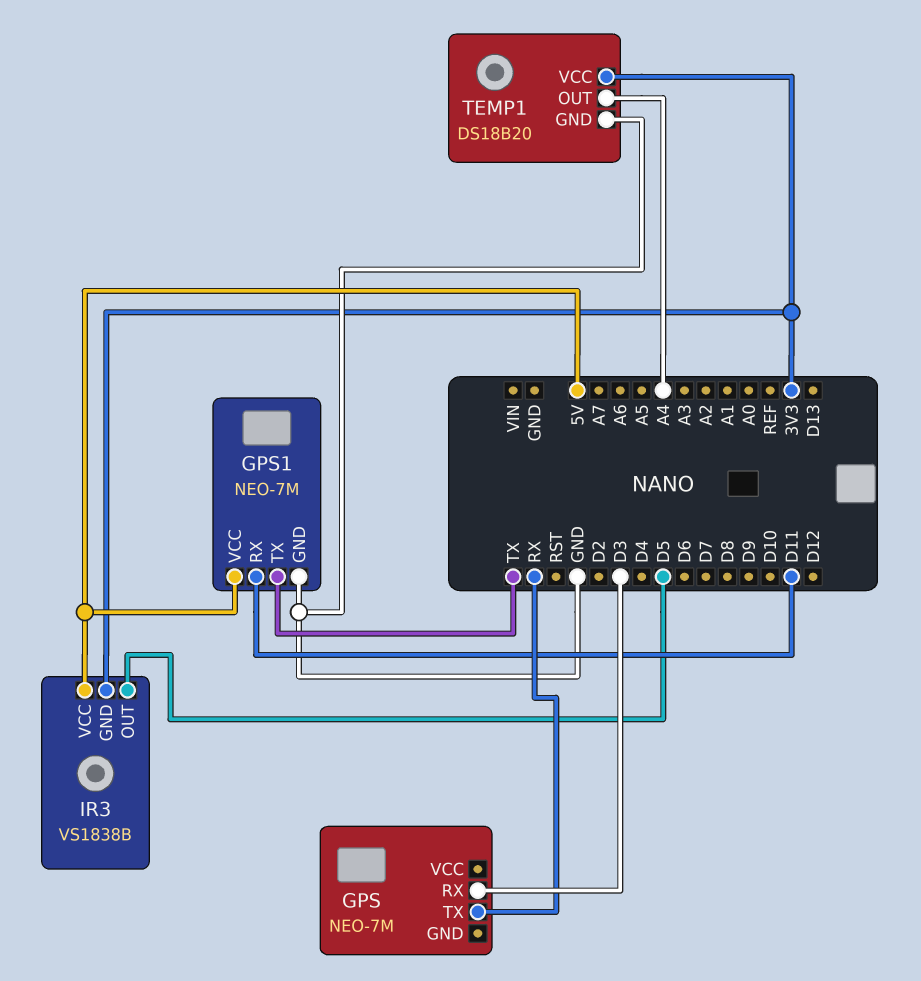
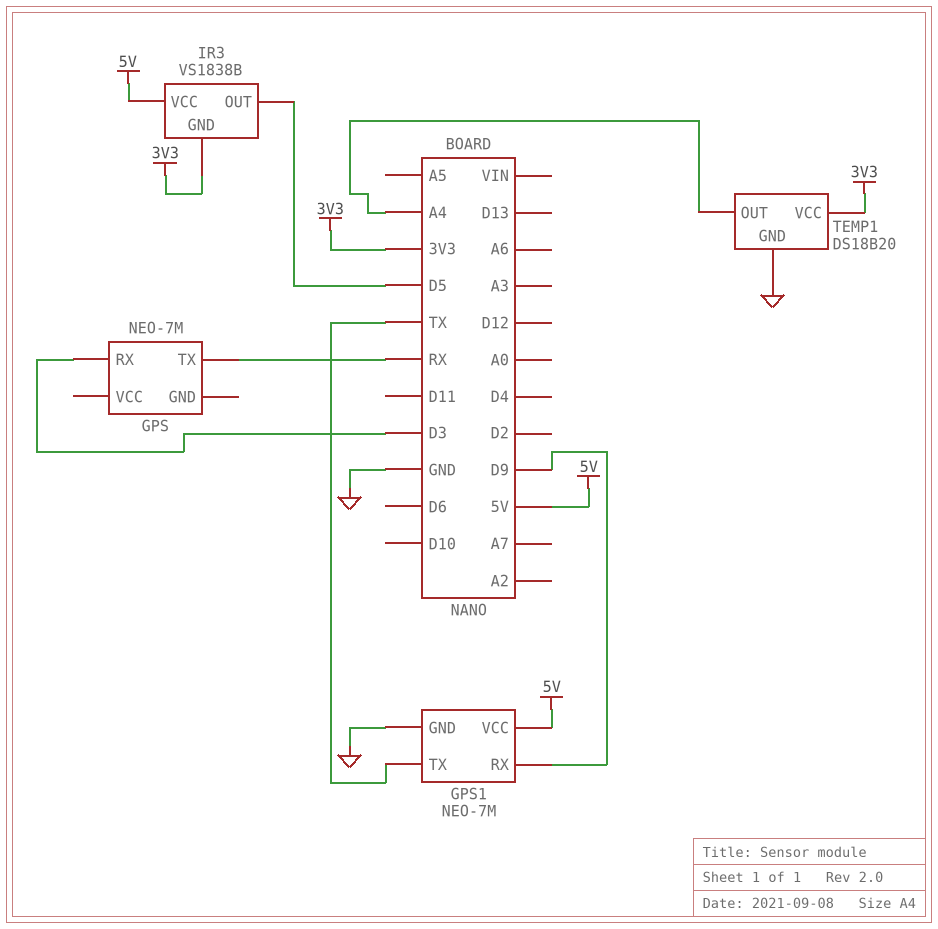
GPS1 pin RX: D11 -> D9

